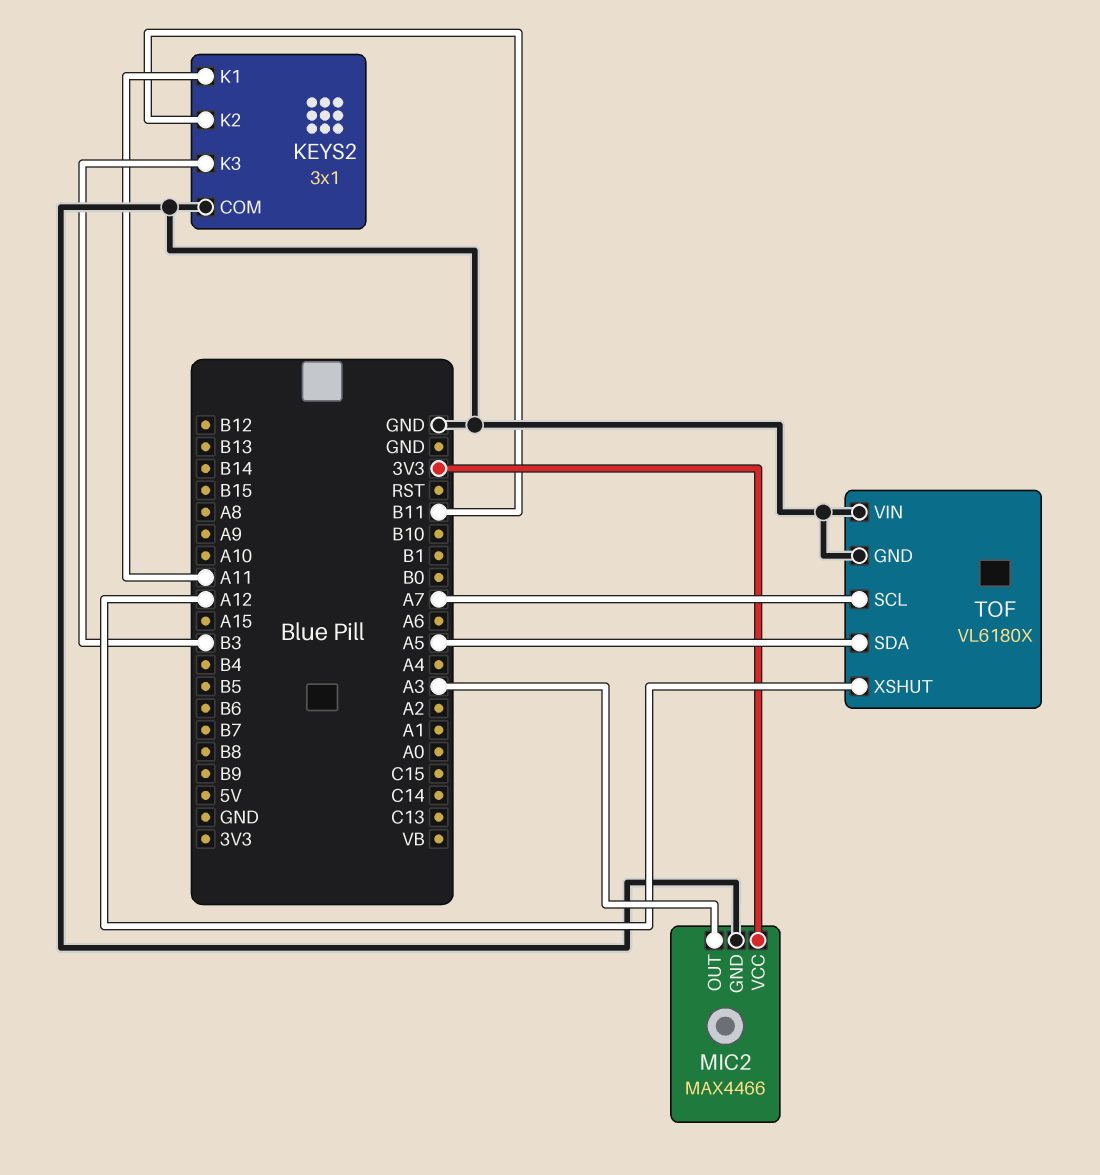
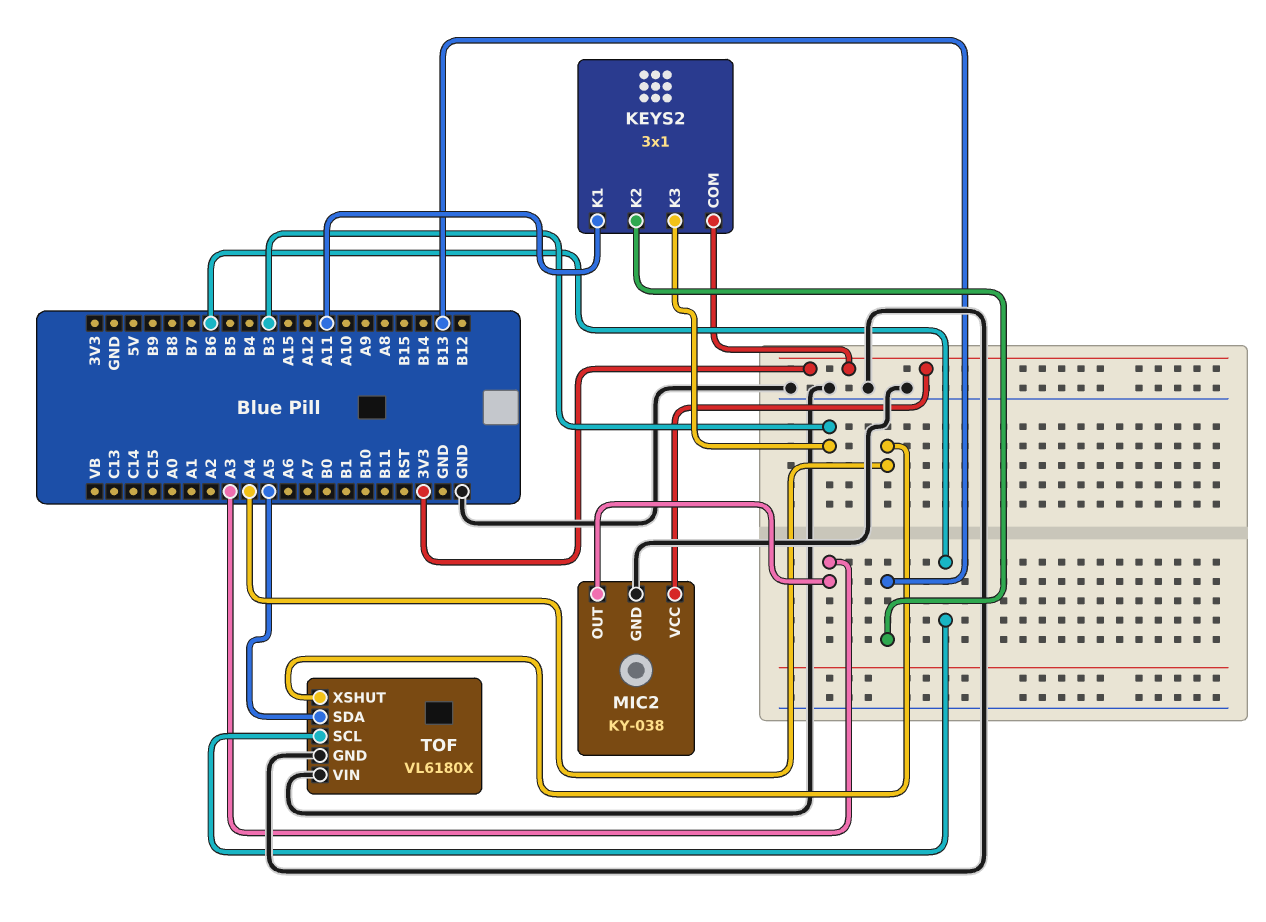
KEYS2 pin COM: GND -> 3V3
KEYS2 pin K2: B11 -> B13
MIC2: MAX4466 -> KY-038
TOF pin SCL: A7 -> B6
TOF pin XSHUT: A12 -> A4

